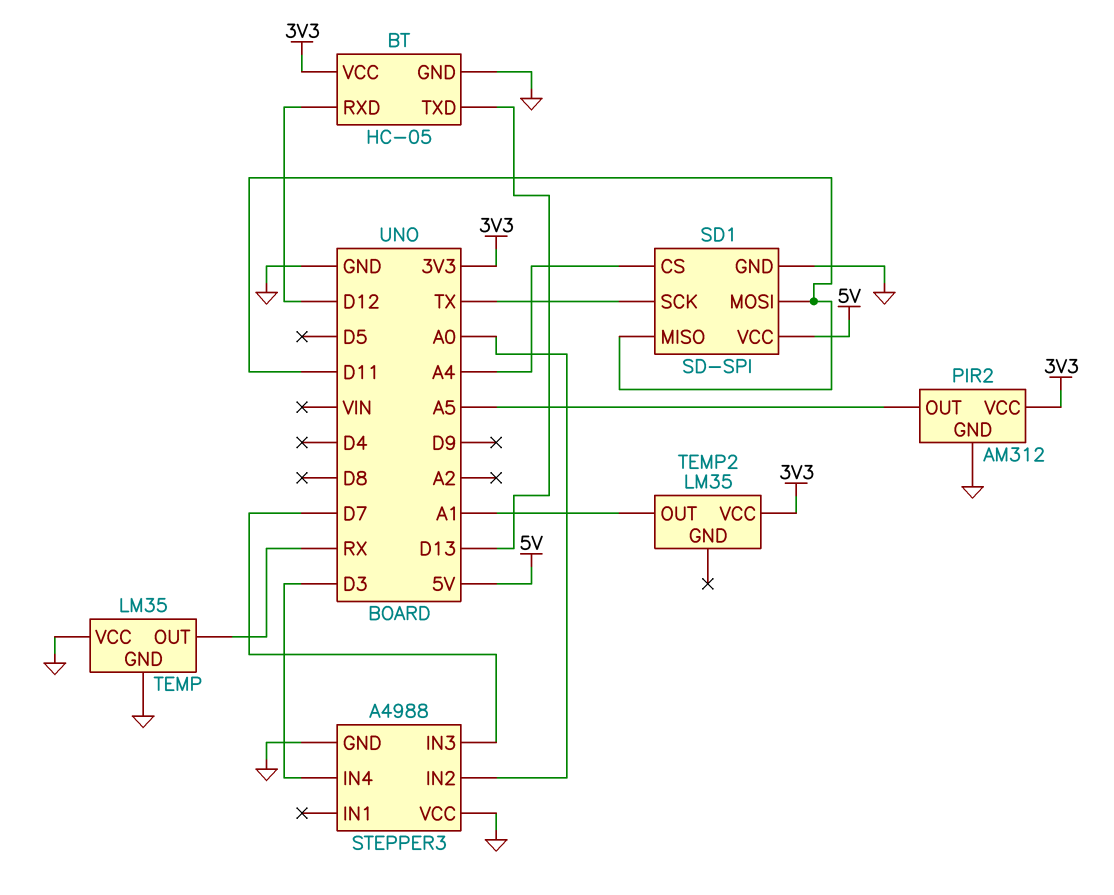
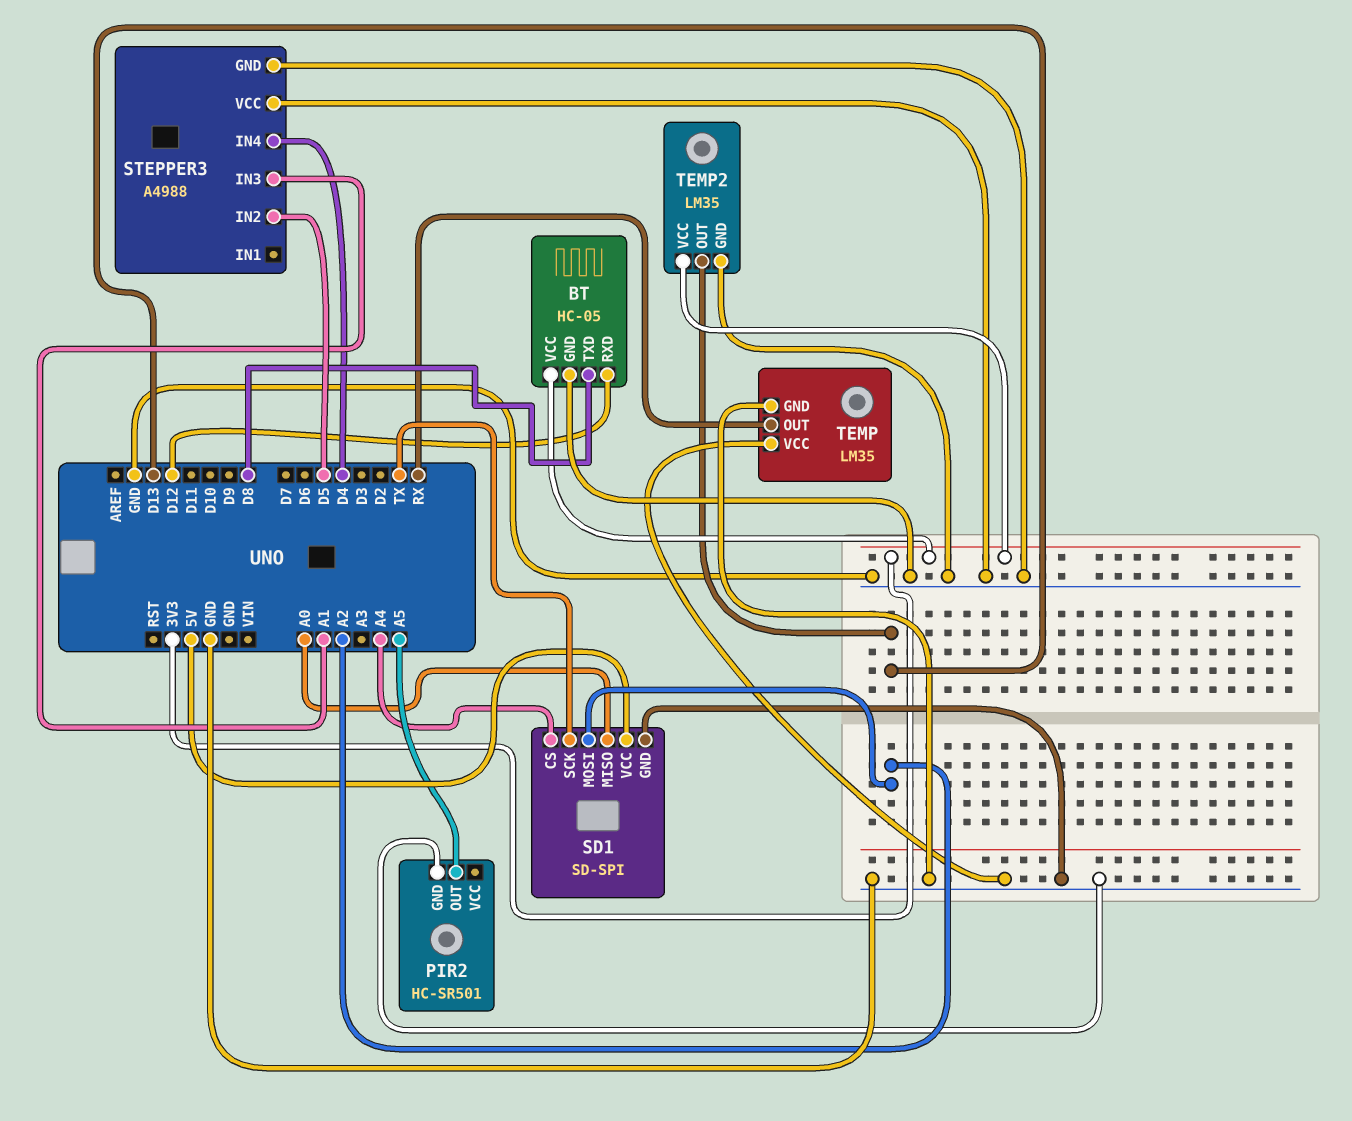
BT pin TXD: D13 -> D8
PIR2: AM312 -> HC-SR501
PIR2 pin VCC: 3V3 -> none
SD1 pin MISO: D11 -> A0
SD1 pin MOSI: D11 -> A2
STEPPER3 pin IN2: A0 -> D5
STEPPER3 pin IN3: D7 -> A1
STEPPER3 pin IN4: D3 -> D4
TEMP2 pin GND: none -> GND
TEMP2 pin OUT: A1 -> D13

